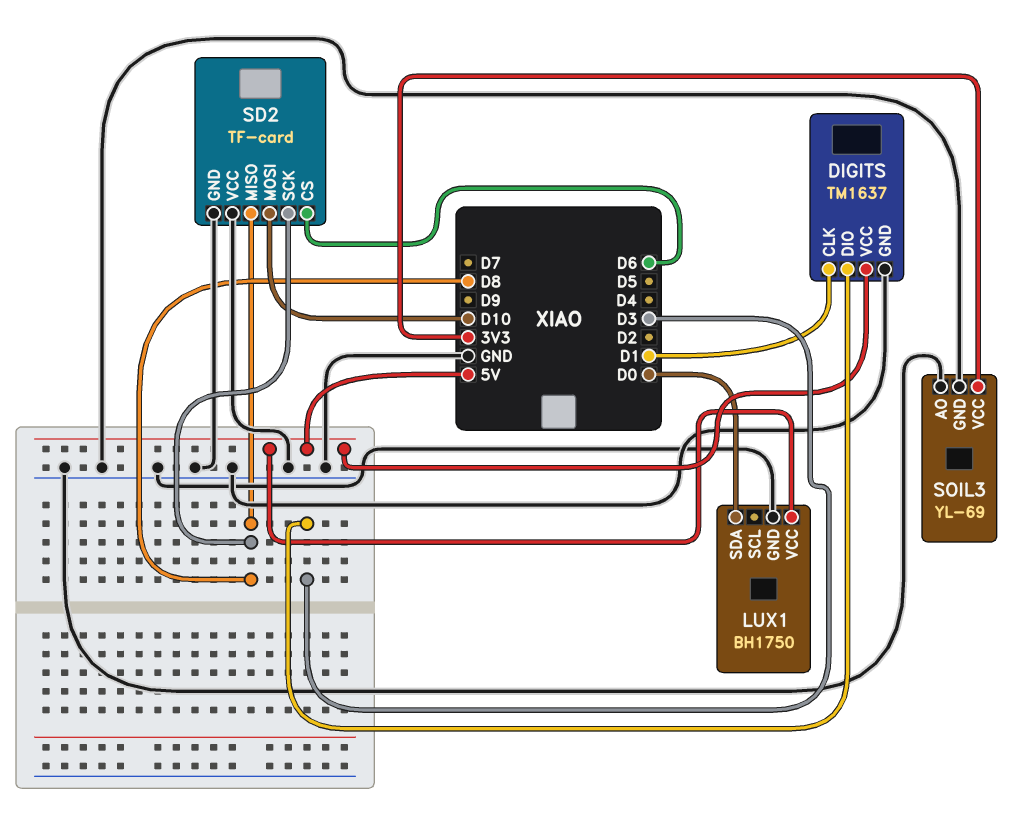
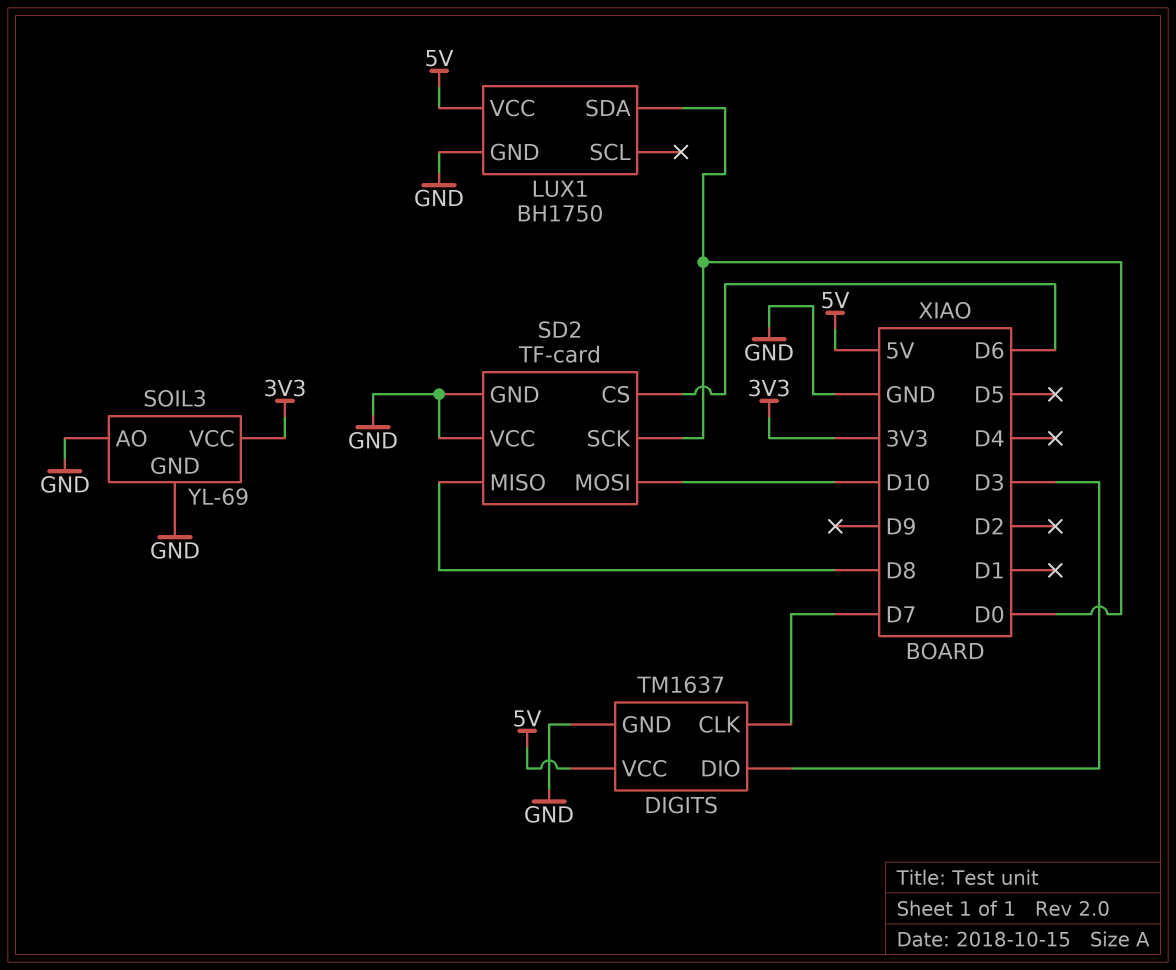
DIGITS pin CLK: D1 -> D7
SD2 pin SCK: D8 -> D0

